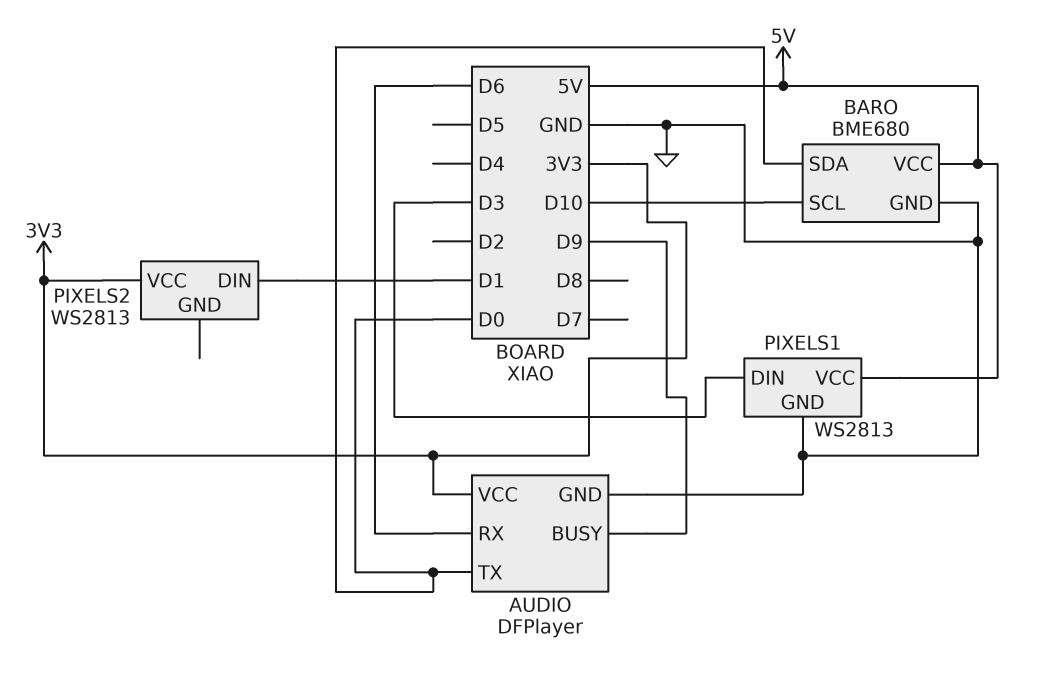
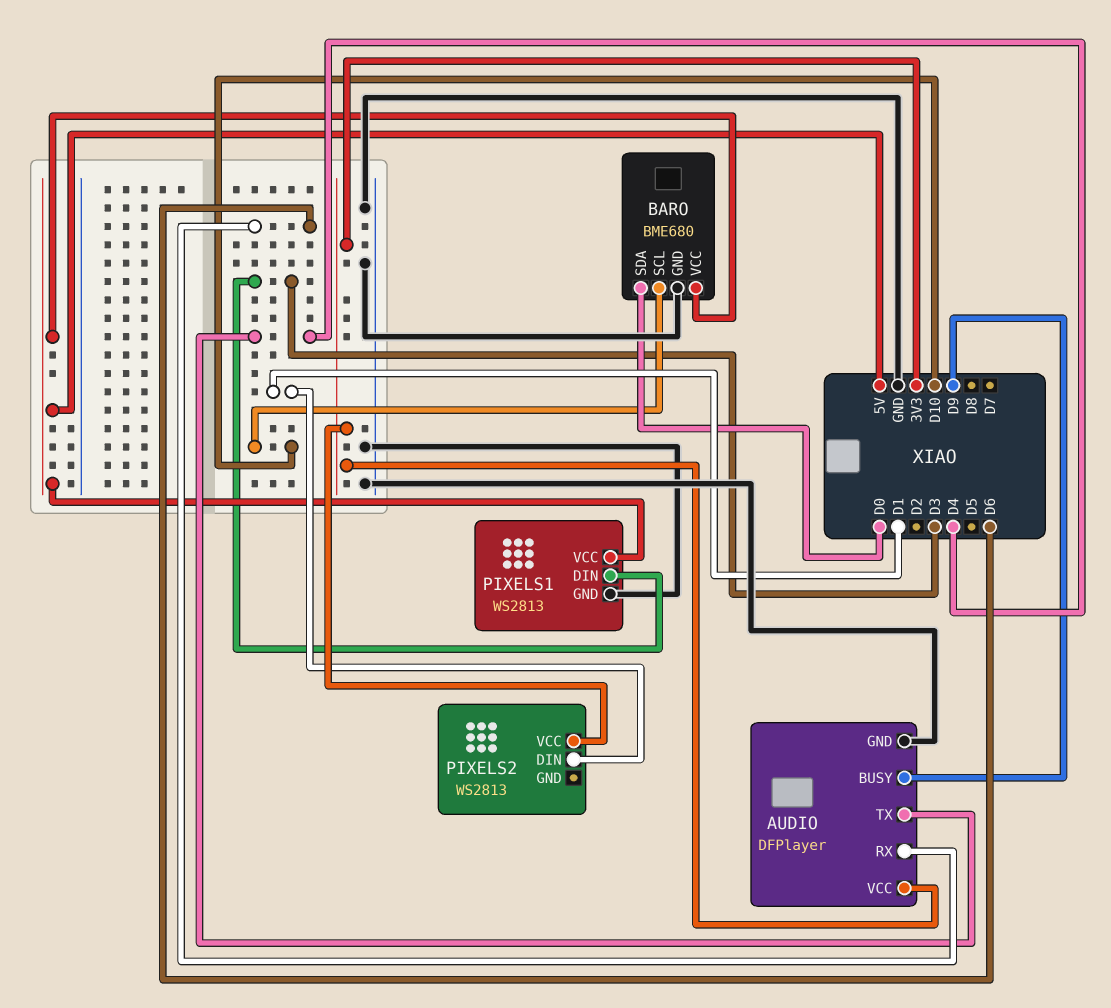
AUDIO pin TX: D0 -> D4

